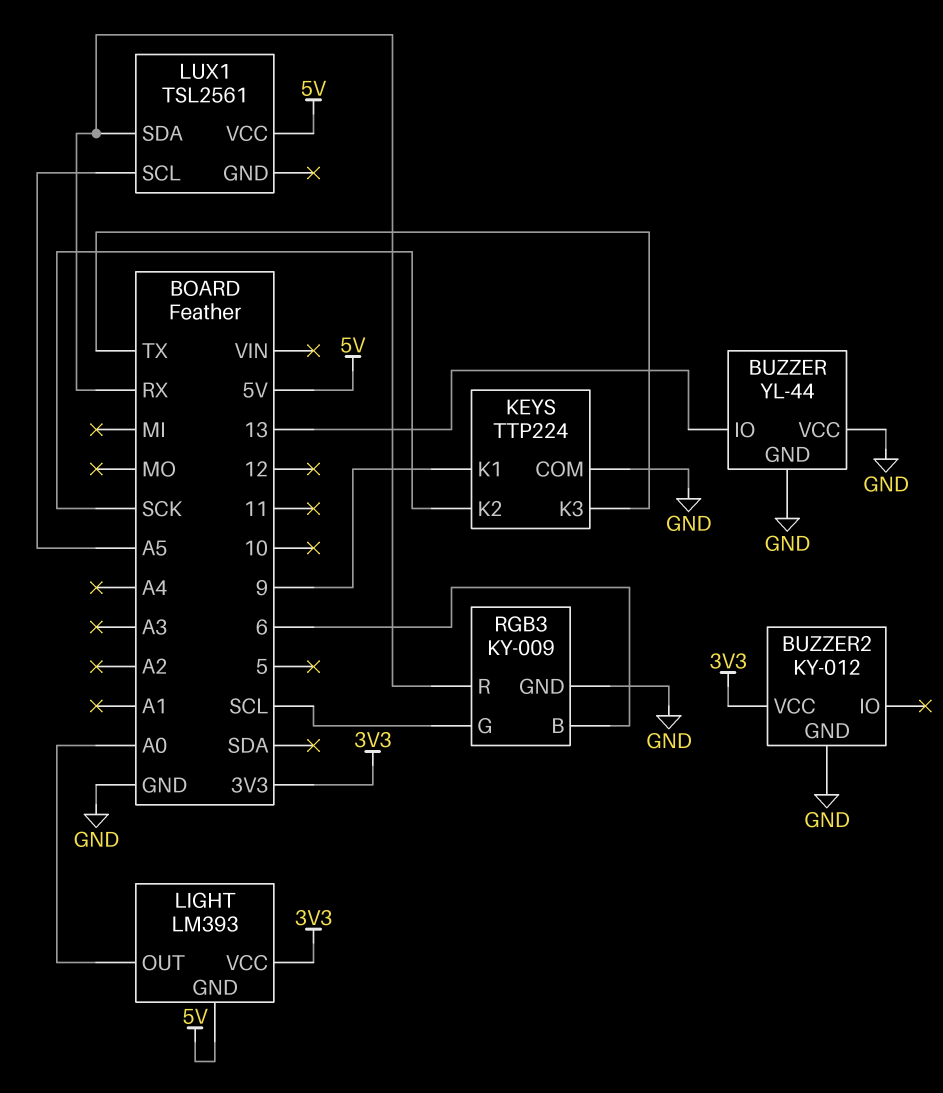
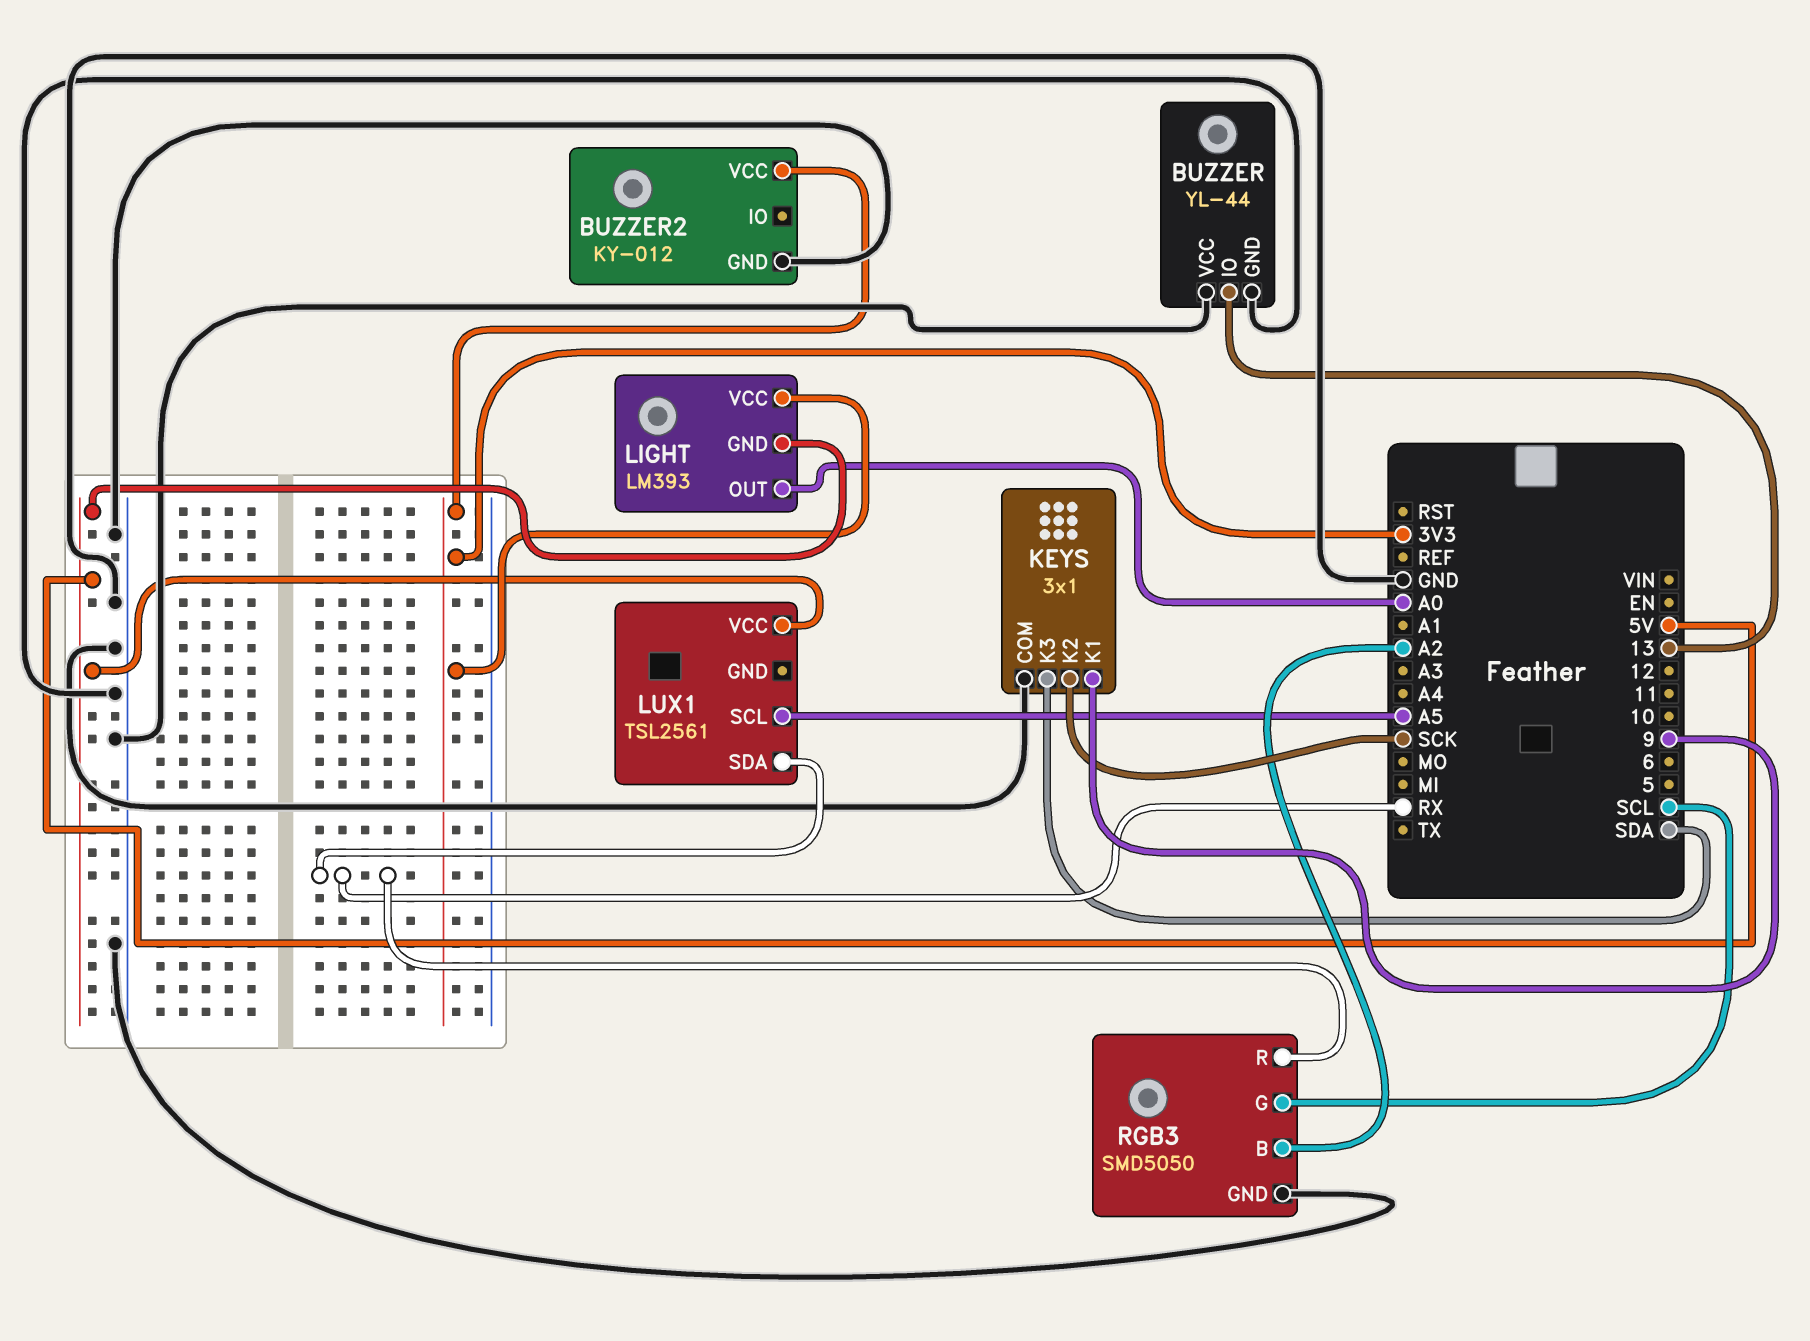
KEYS: TTP224 -> 3x1
KEYS pin K3: TX -> SDA
RGB3: KY-009 -> SMD5050
RGB3 pin B: 6 -> A2

